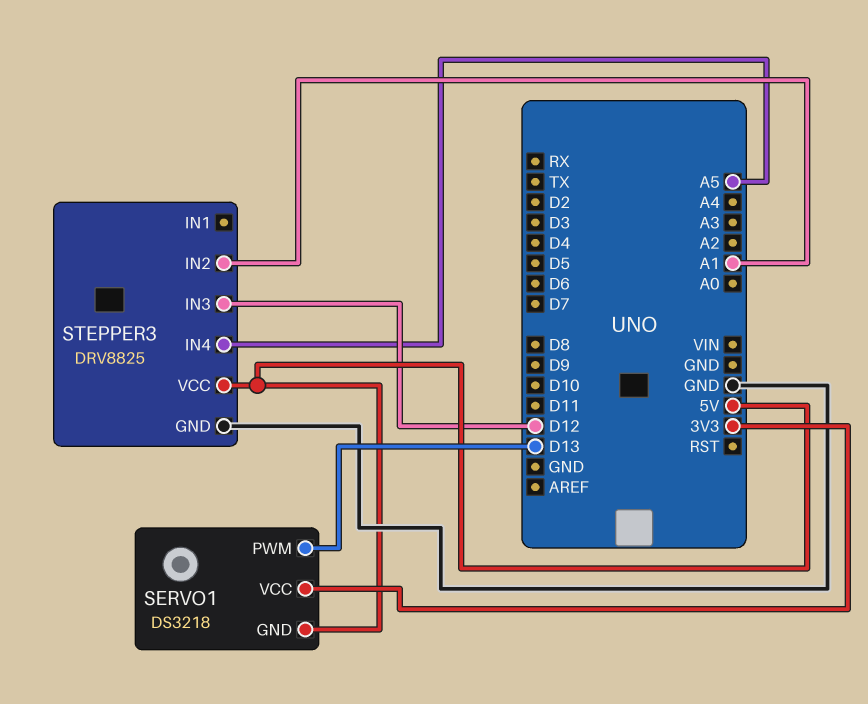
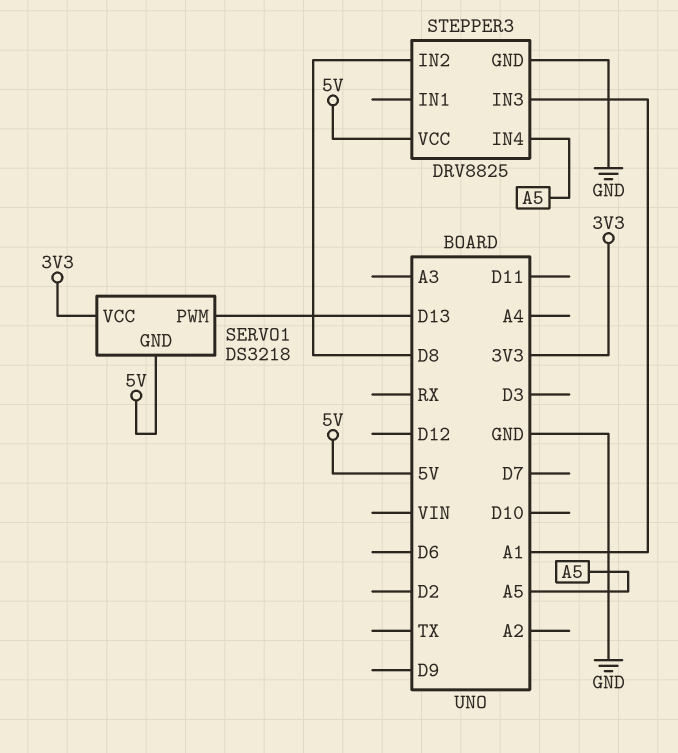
STEPPER3 pin IN2: A1 -> D8
STEPPER3 pin IN3: D12 -> A1

